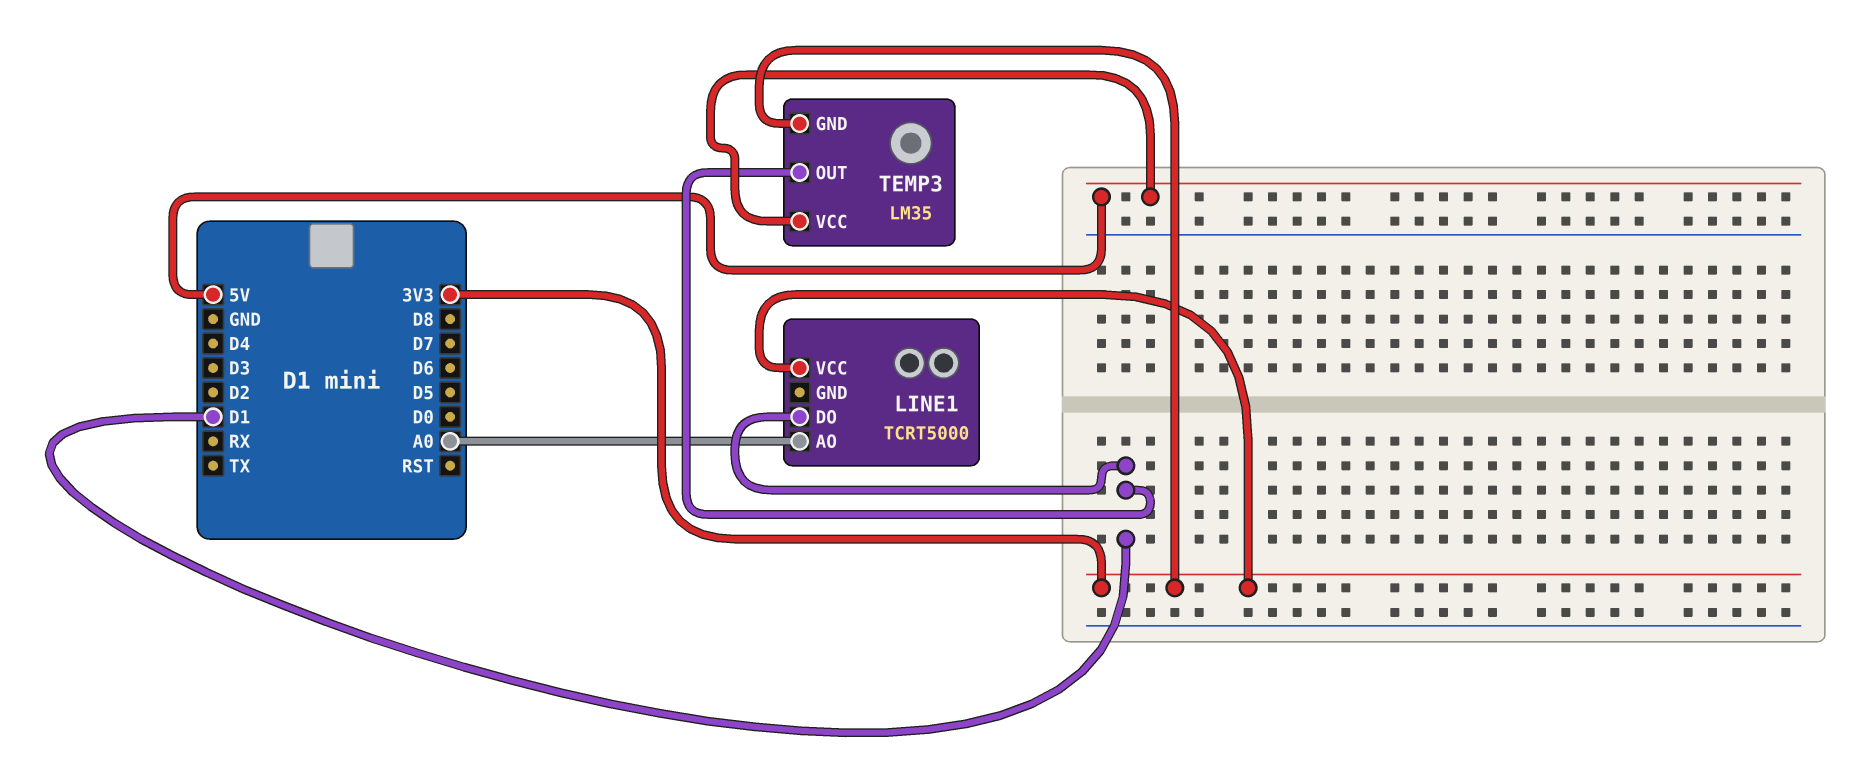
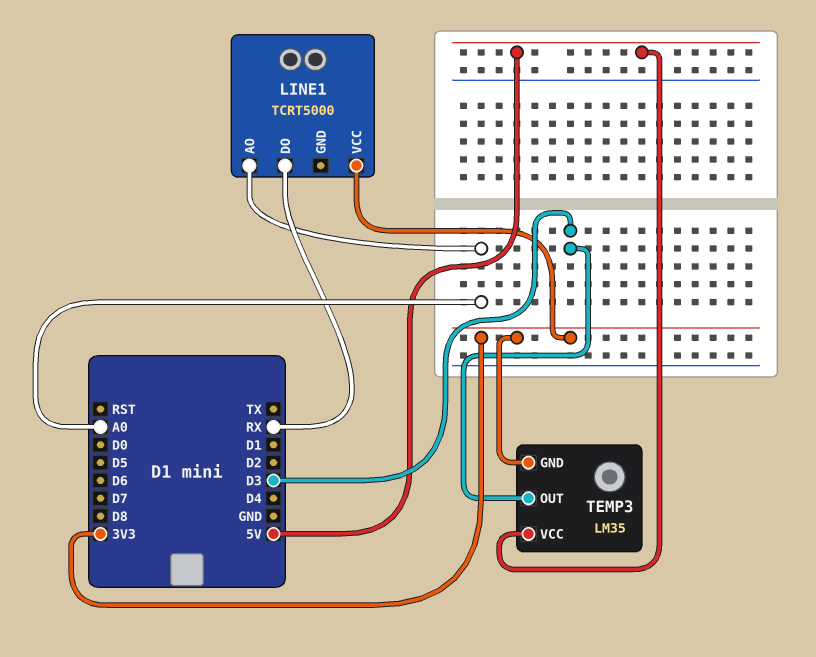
LINE1 pin DO: D1 -> RX
TEMP3 pin OUT: D1 -> D3

